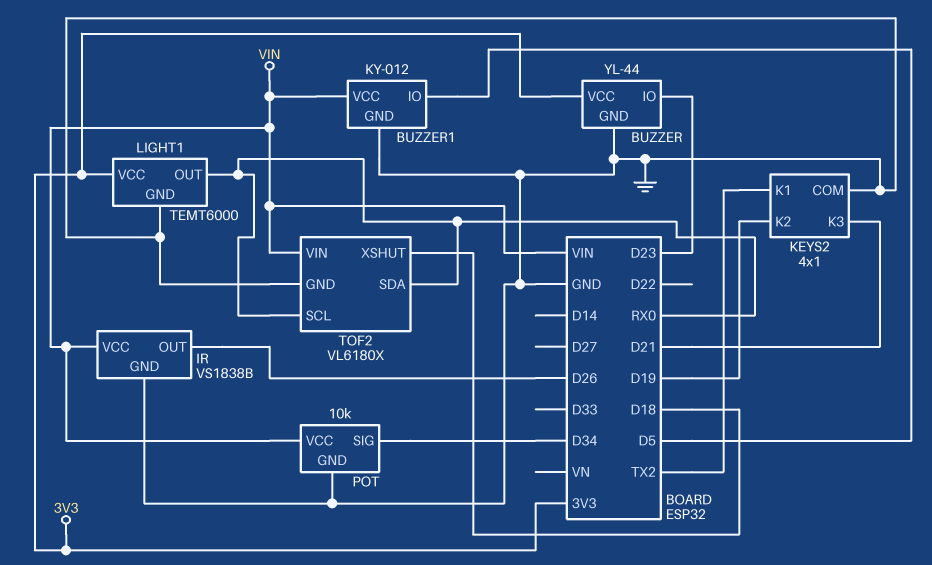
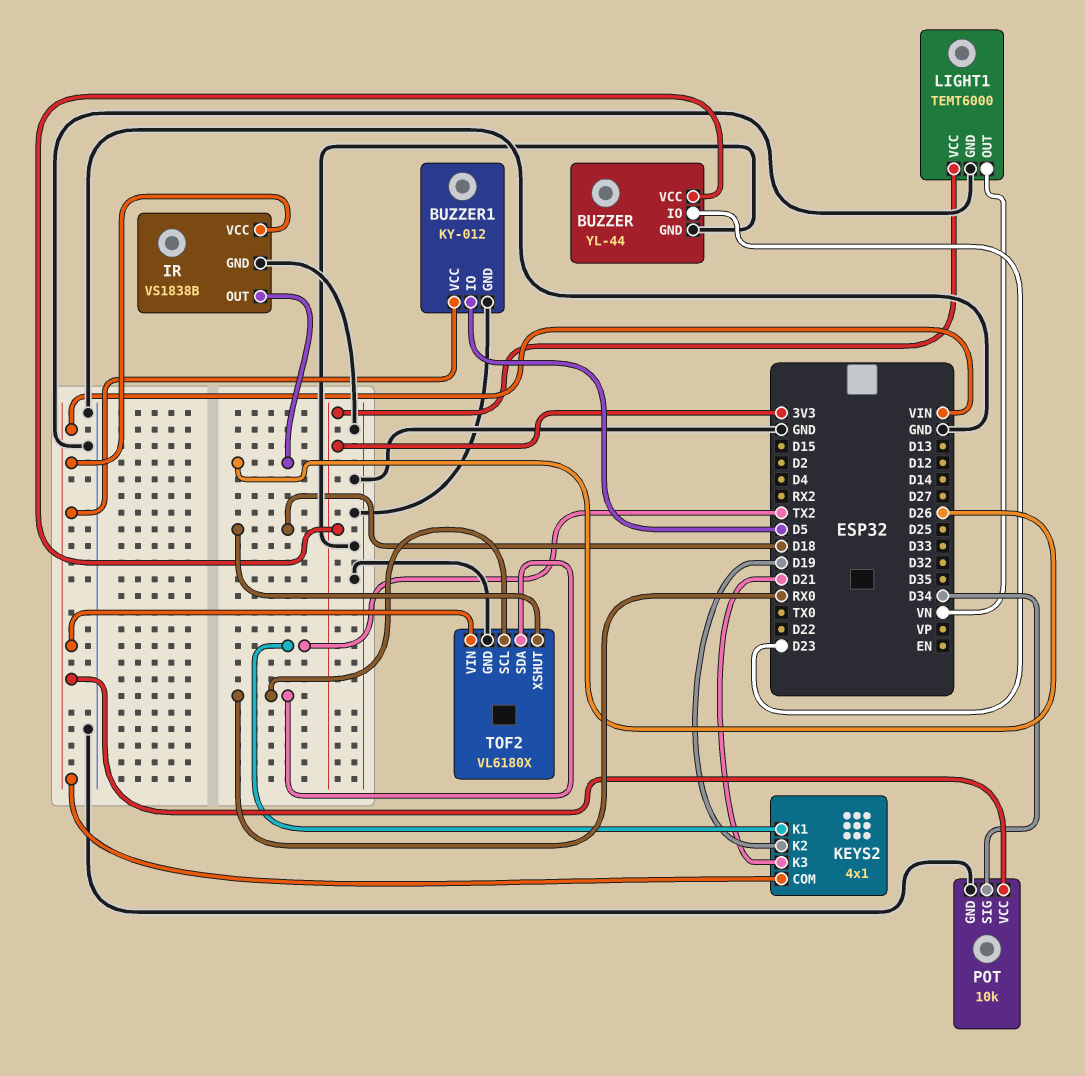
KEYS2 pin COM: GND -> VIN
LIGHT1 pin OUT: RX0 -> VN

